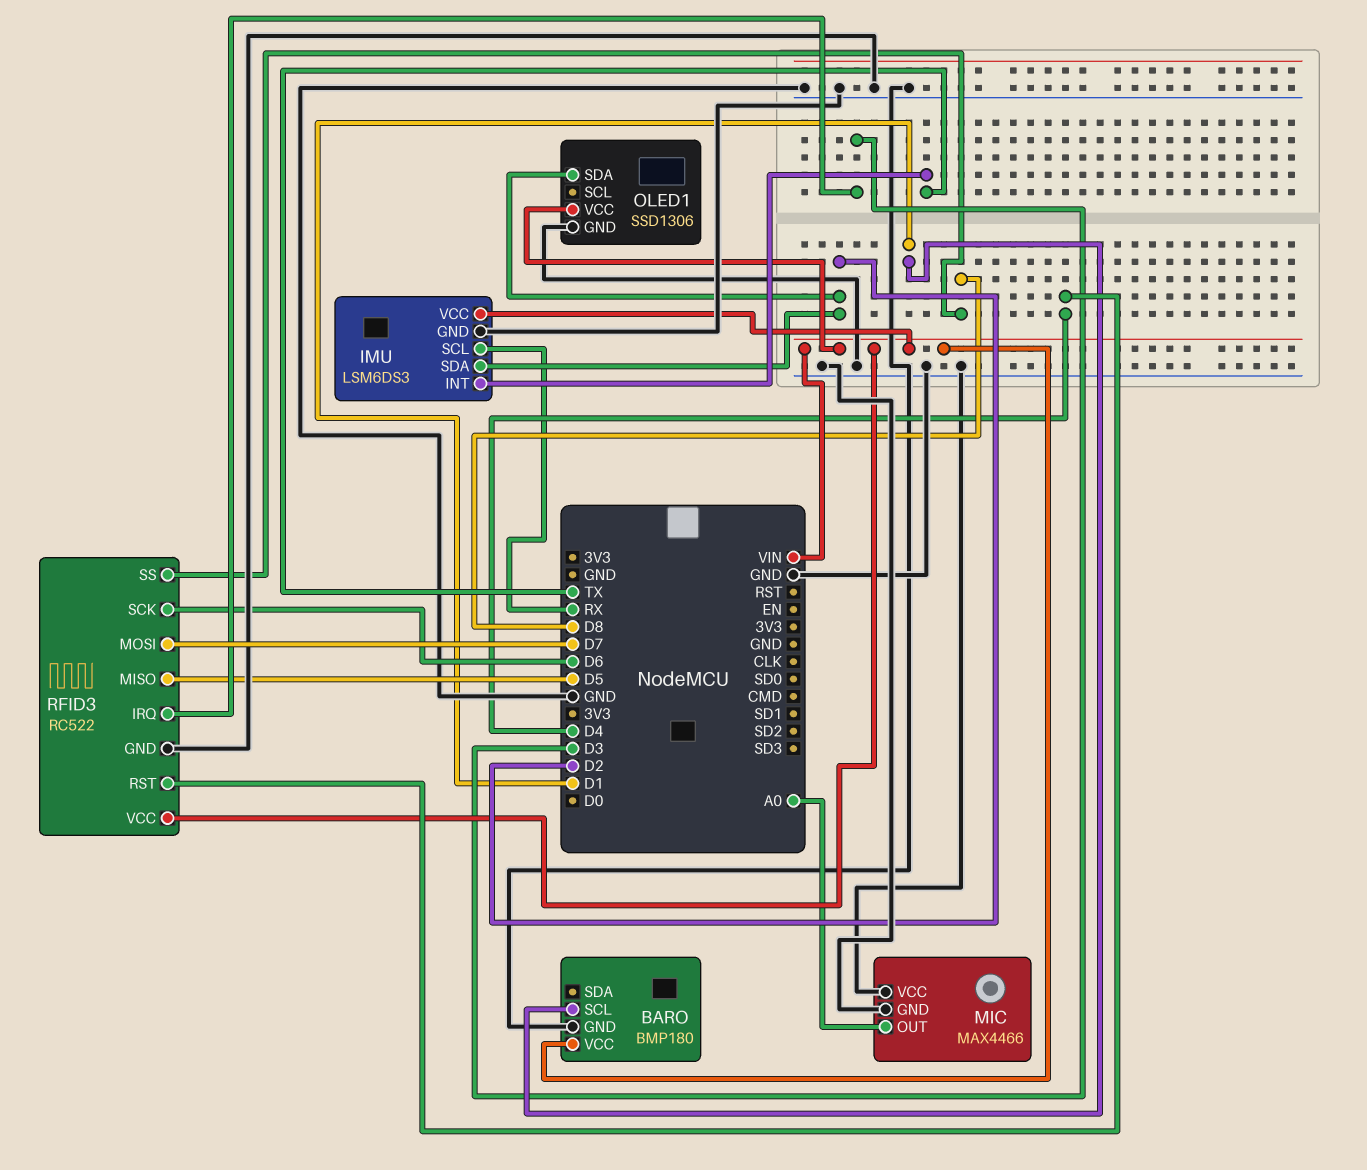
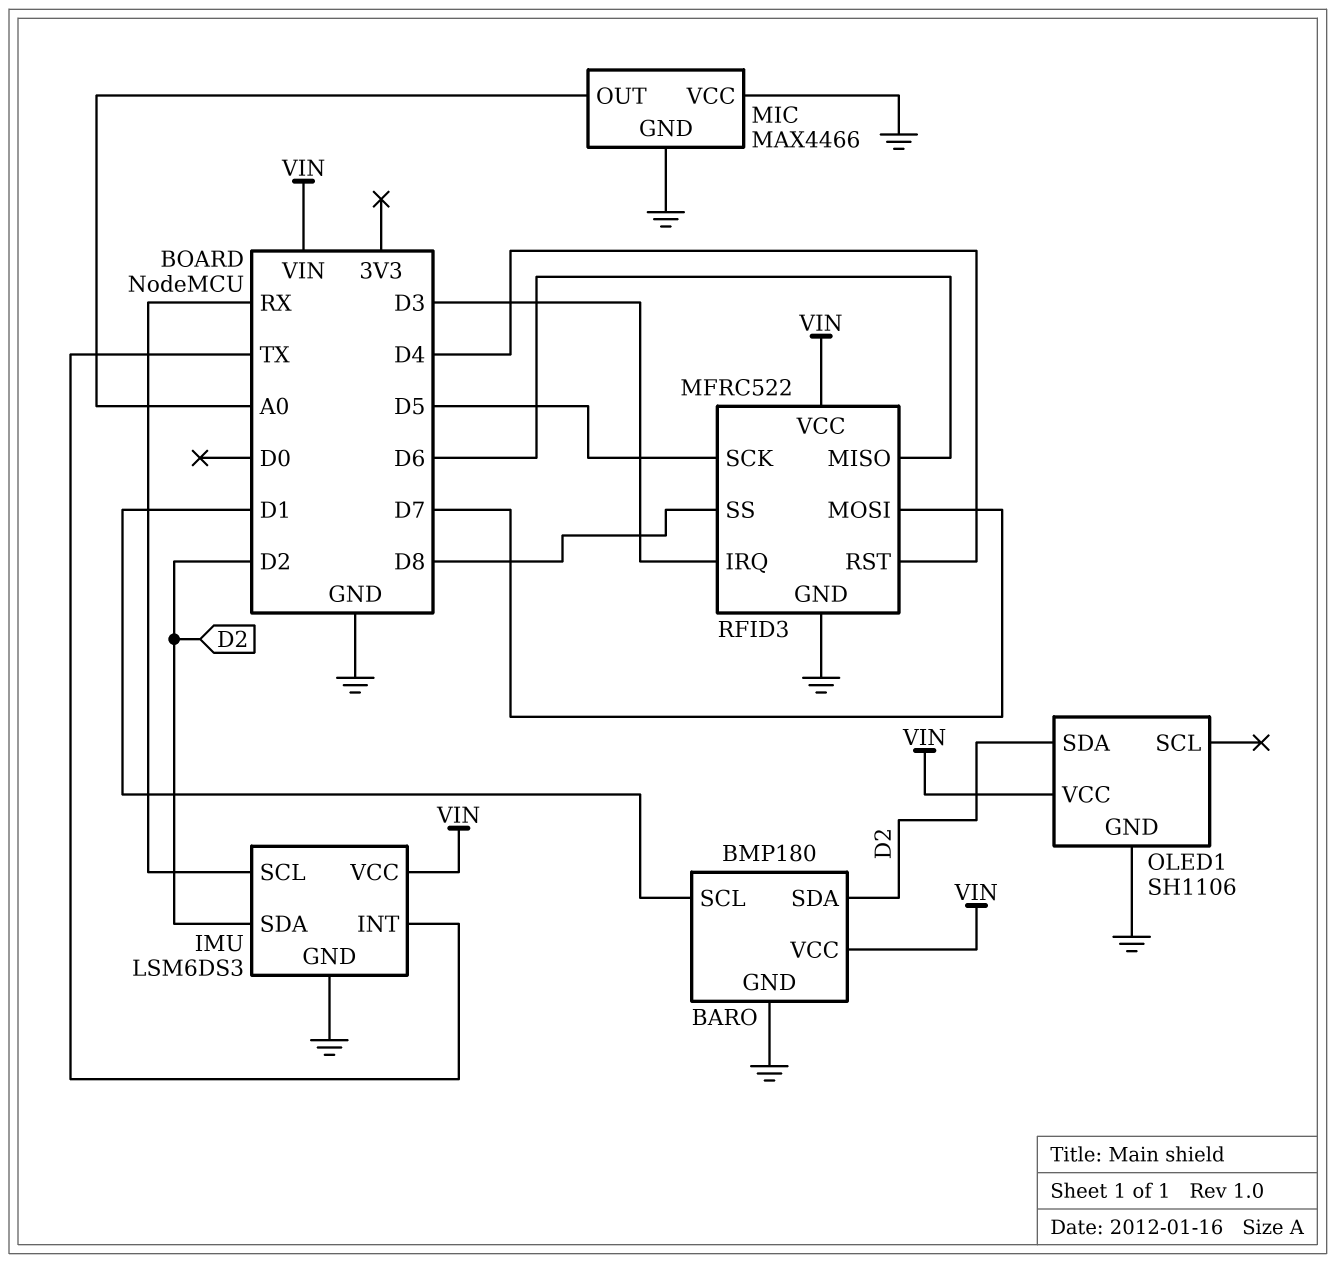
BARO pin SDA: none -> D2
OLED1: SSD1306 -> SH1106
RFID3: RC522 -> MFRC522
RFID3 pin MISO: D5 -> D6
RFID3 pin SCK: D6 -> D5

